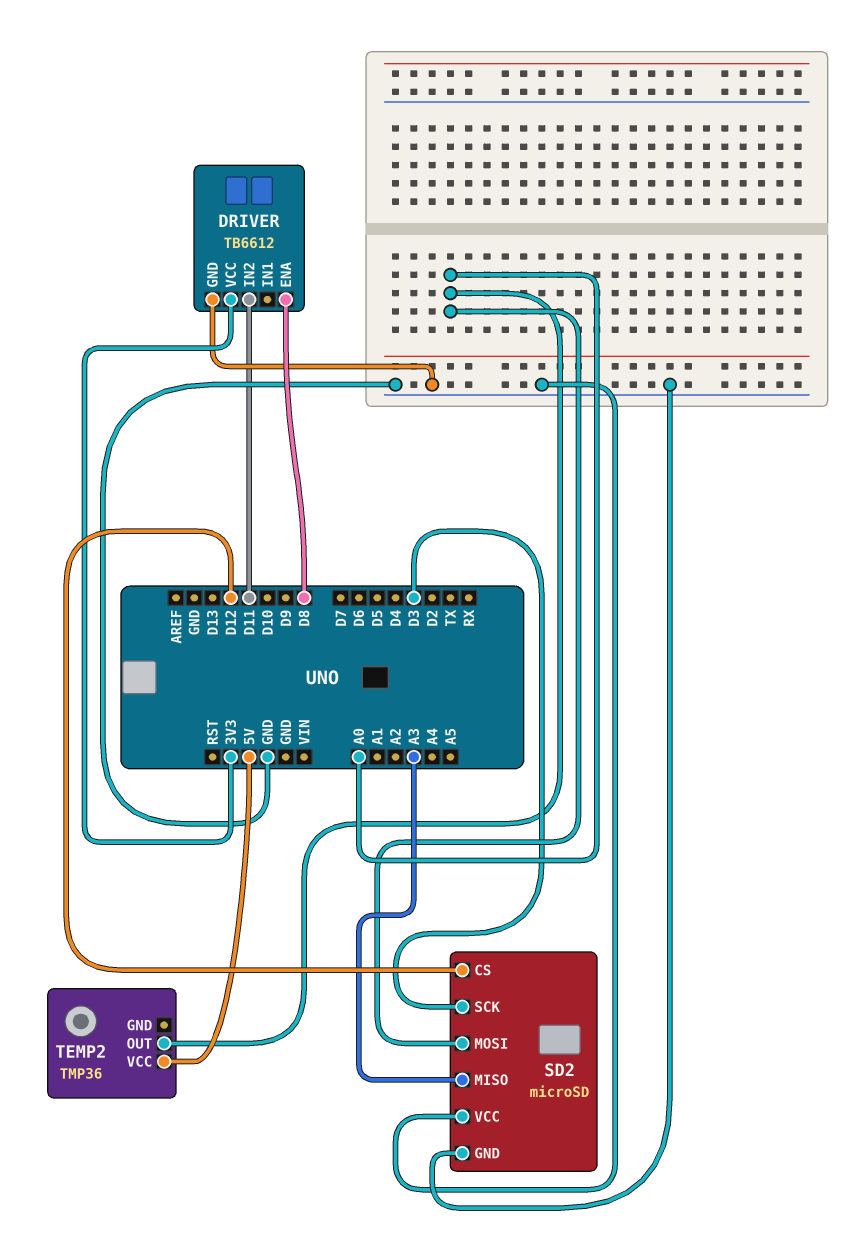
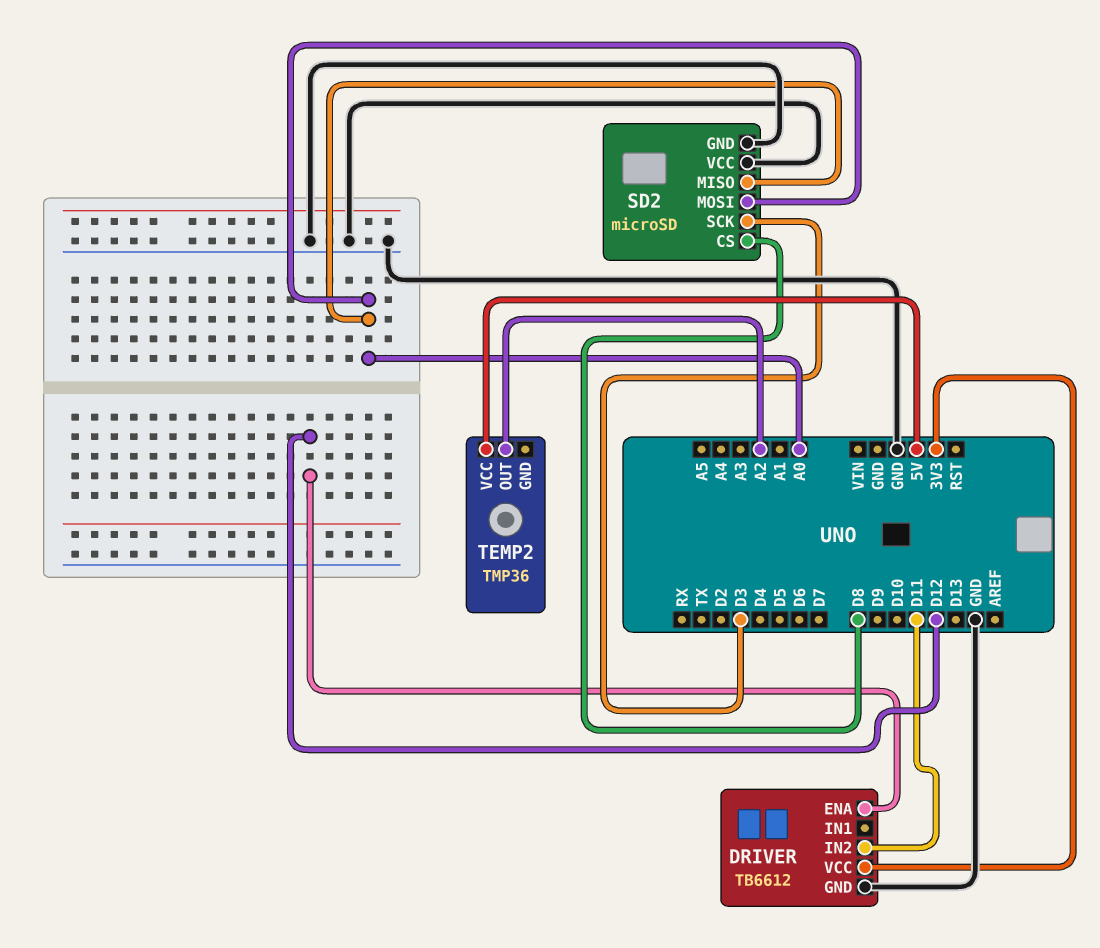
DRIVER pin ENA: D8 -> D12
SD2 pin CS: D12 -> D8
SD2 pin MISO: A3 -> A0
TEMP2 pin OUT: A0 -> A2

